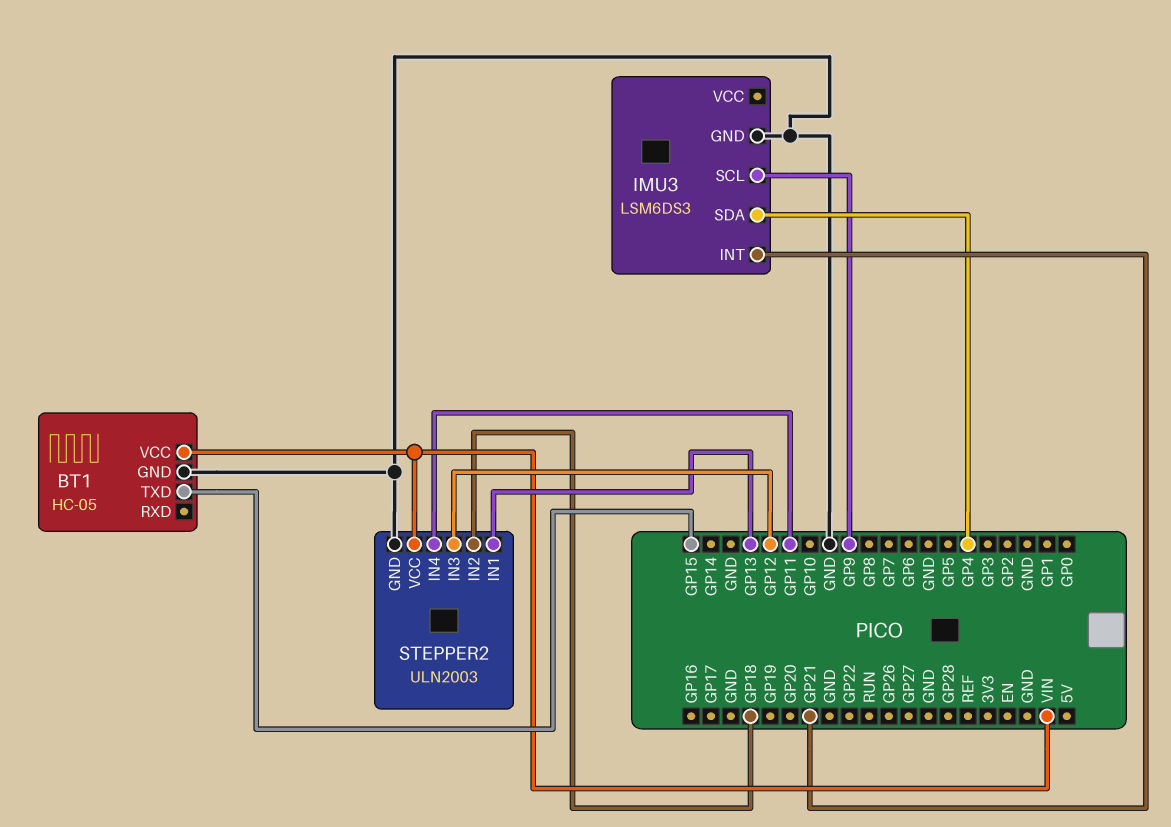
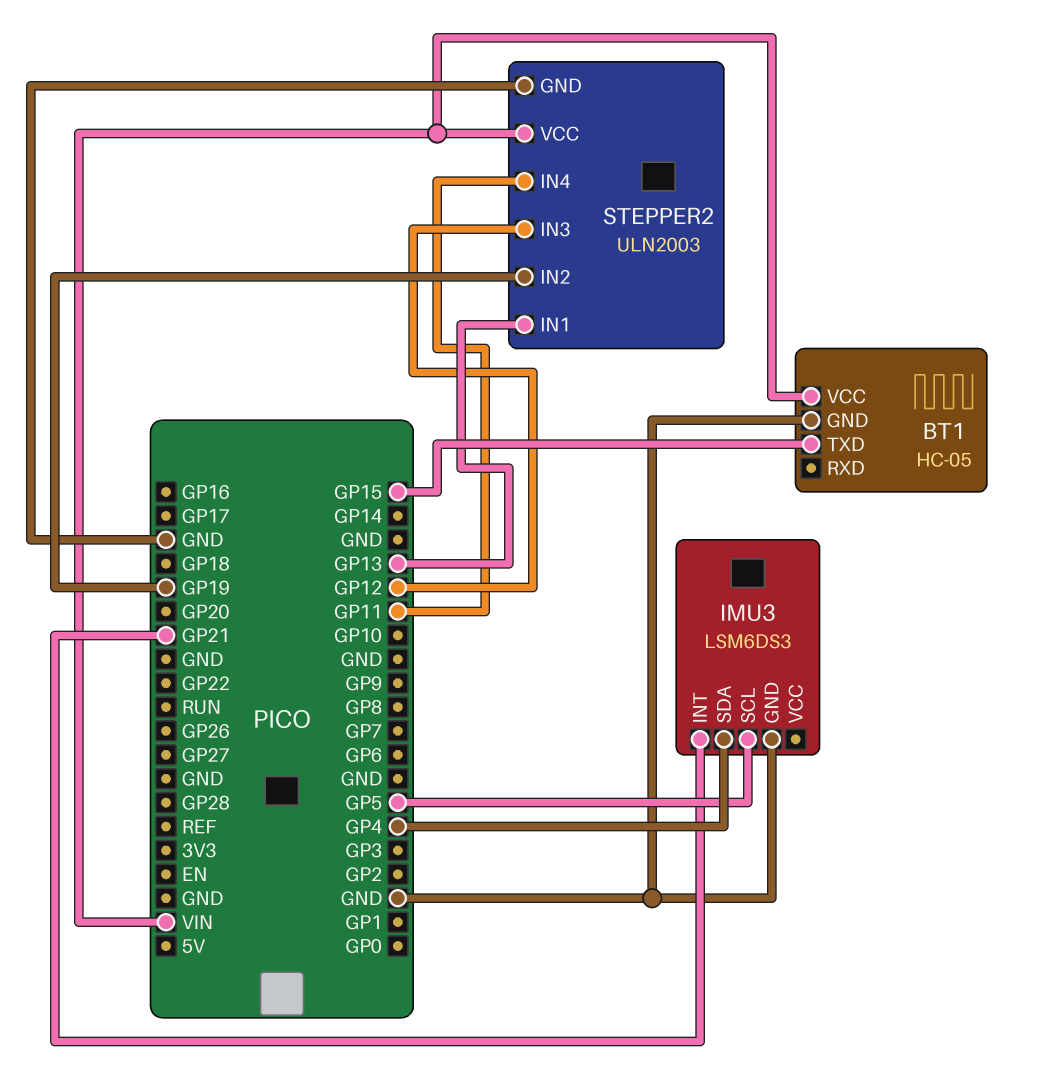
IMU3 pin SCL: GP9 -> GP5
STEPPER2 pin IN2: GP18 -> GP19

